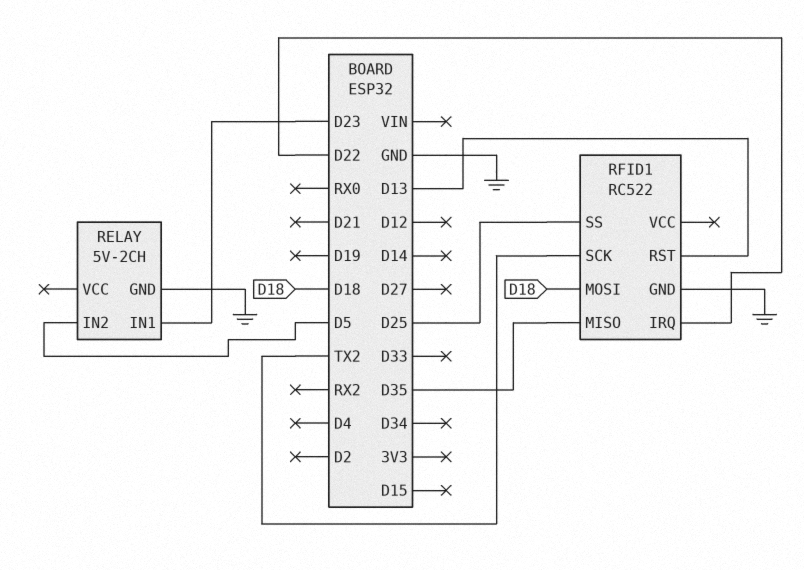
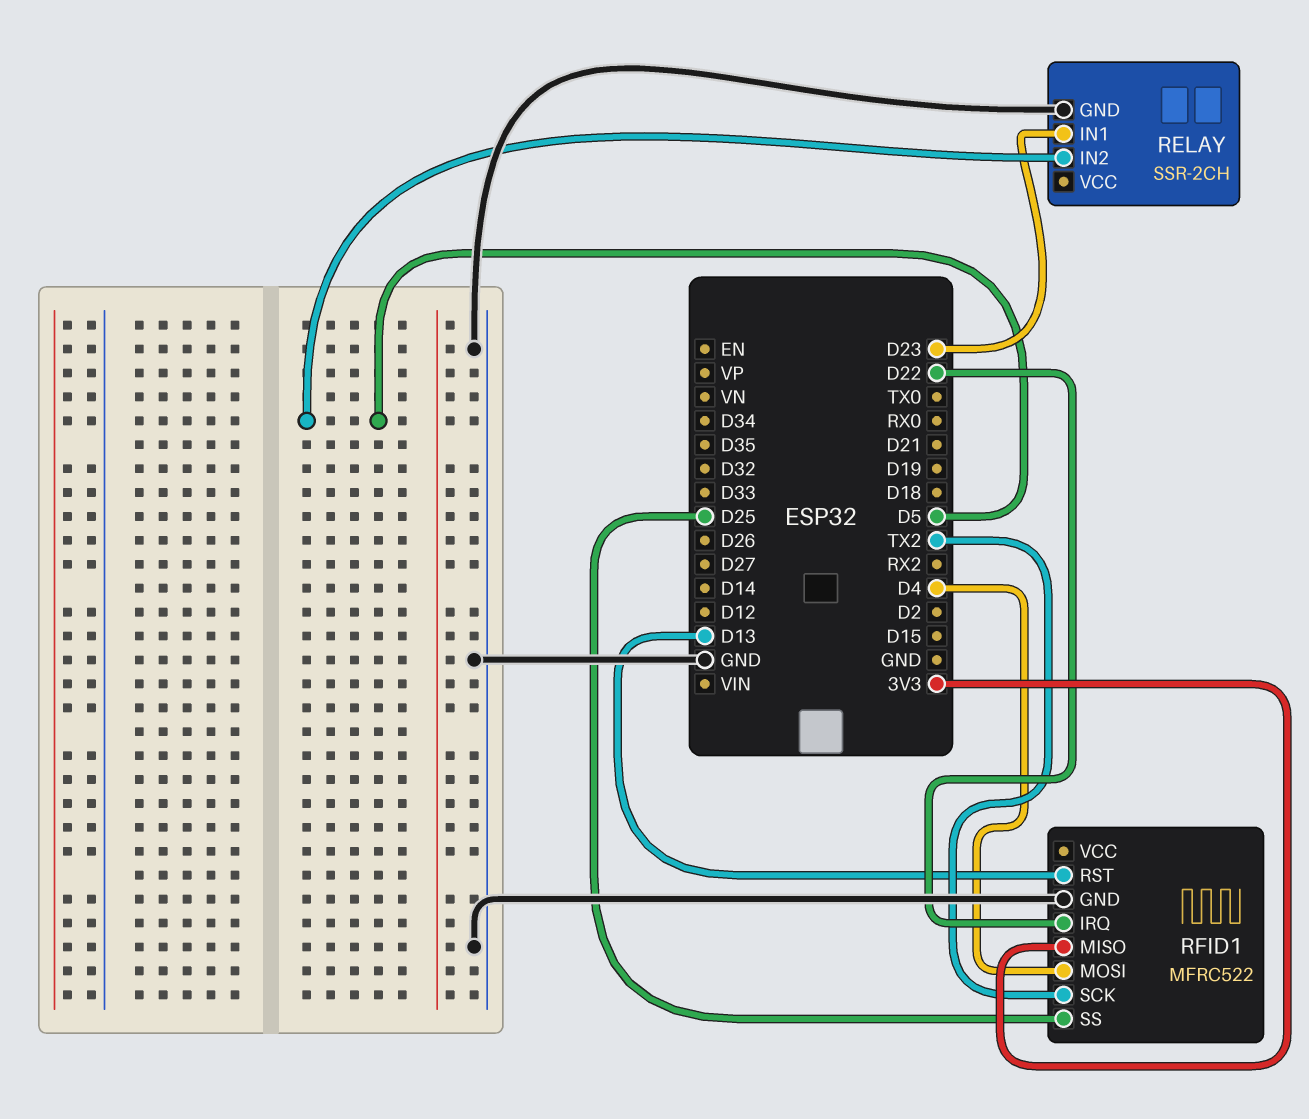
RELAY: 5V-2CH -> SSR-2CH
RFID1: RC522 -> MFRC522
RFID1 pin MISO: D35 -> 3V3
RFID1 pin MOSI: D18 -> D4

